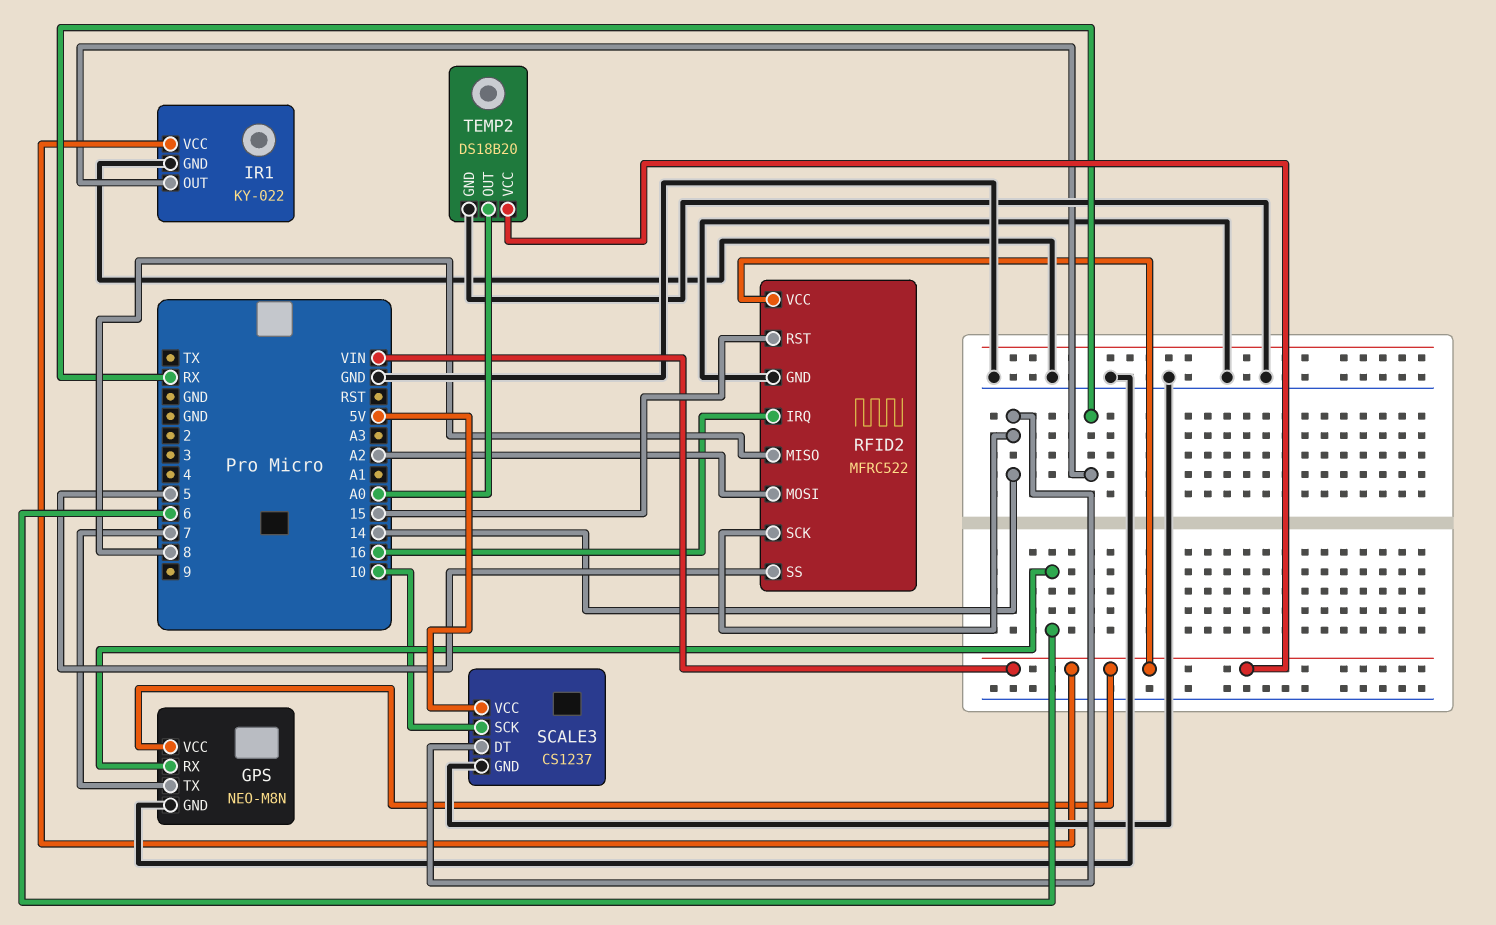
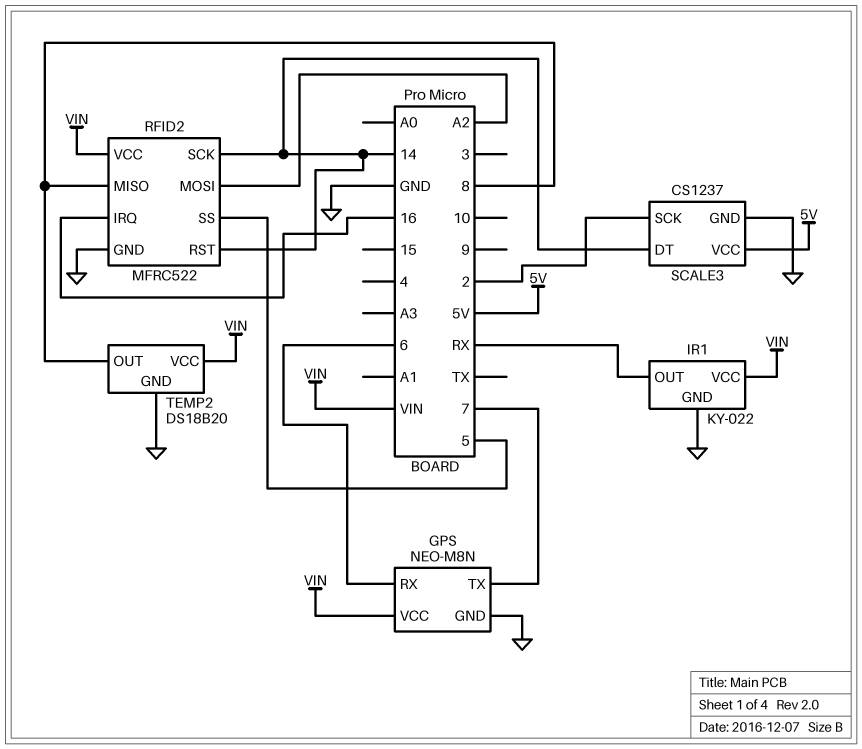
RFID2 pin RST: 15 -> 14
SCALE3 pin SCK: 10 -> 2
TEMP2 pin OUT: A0 -> 8

